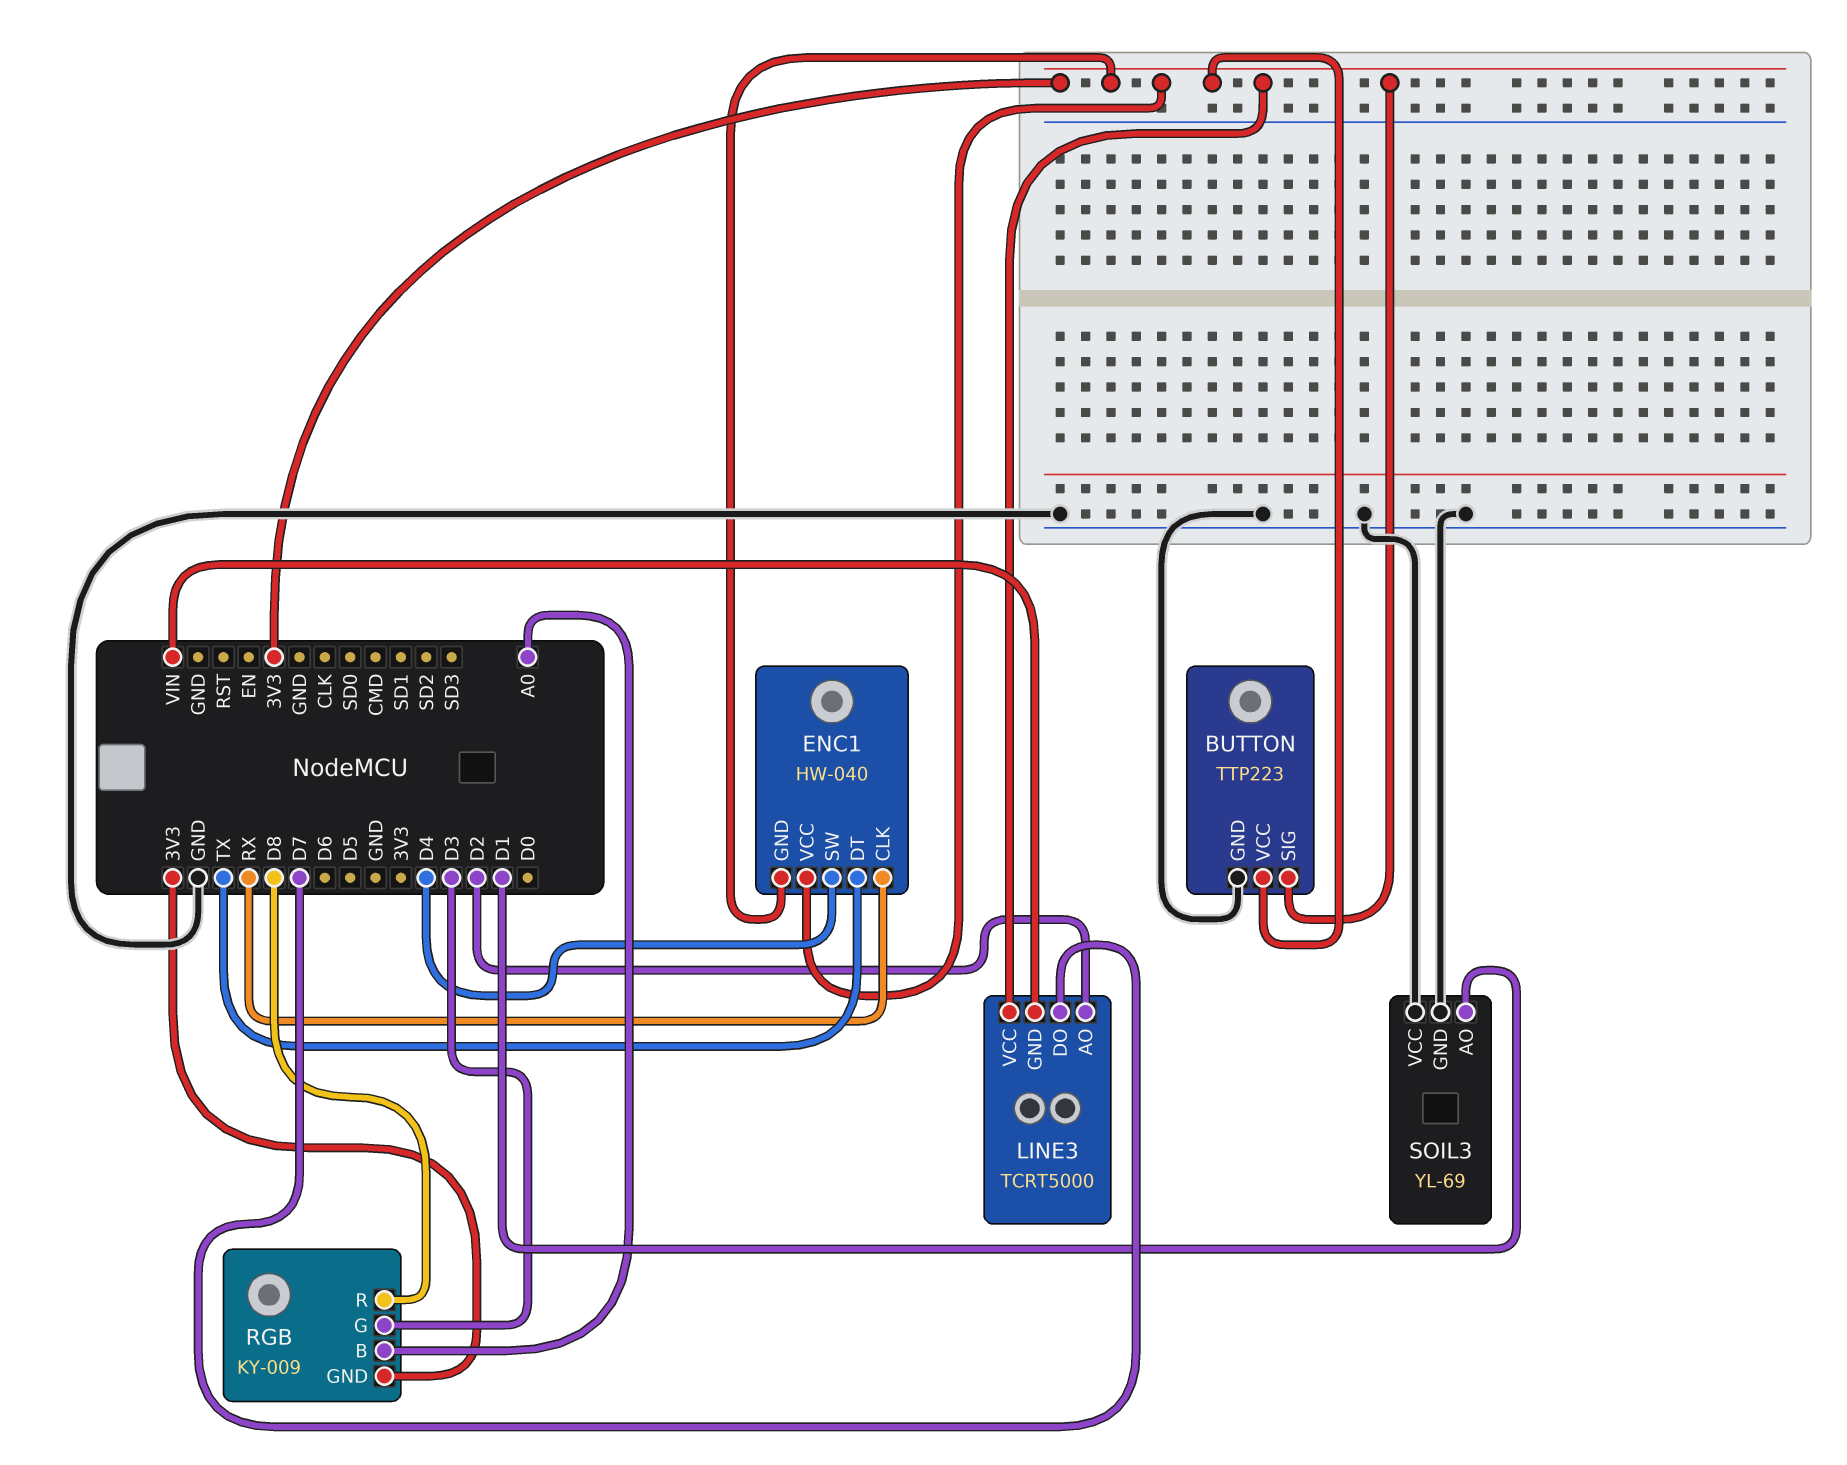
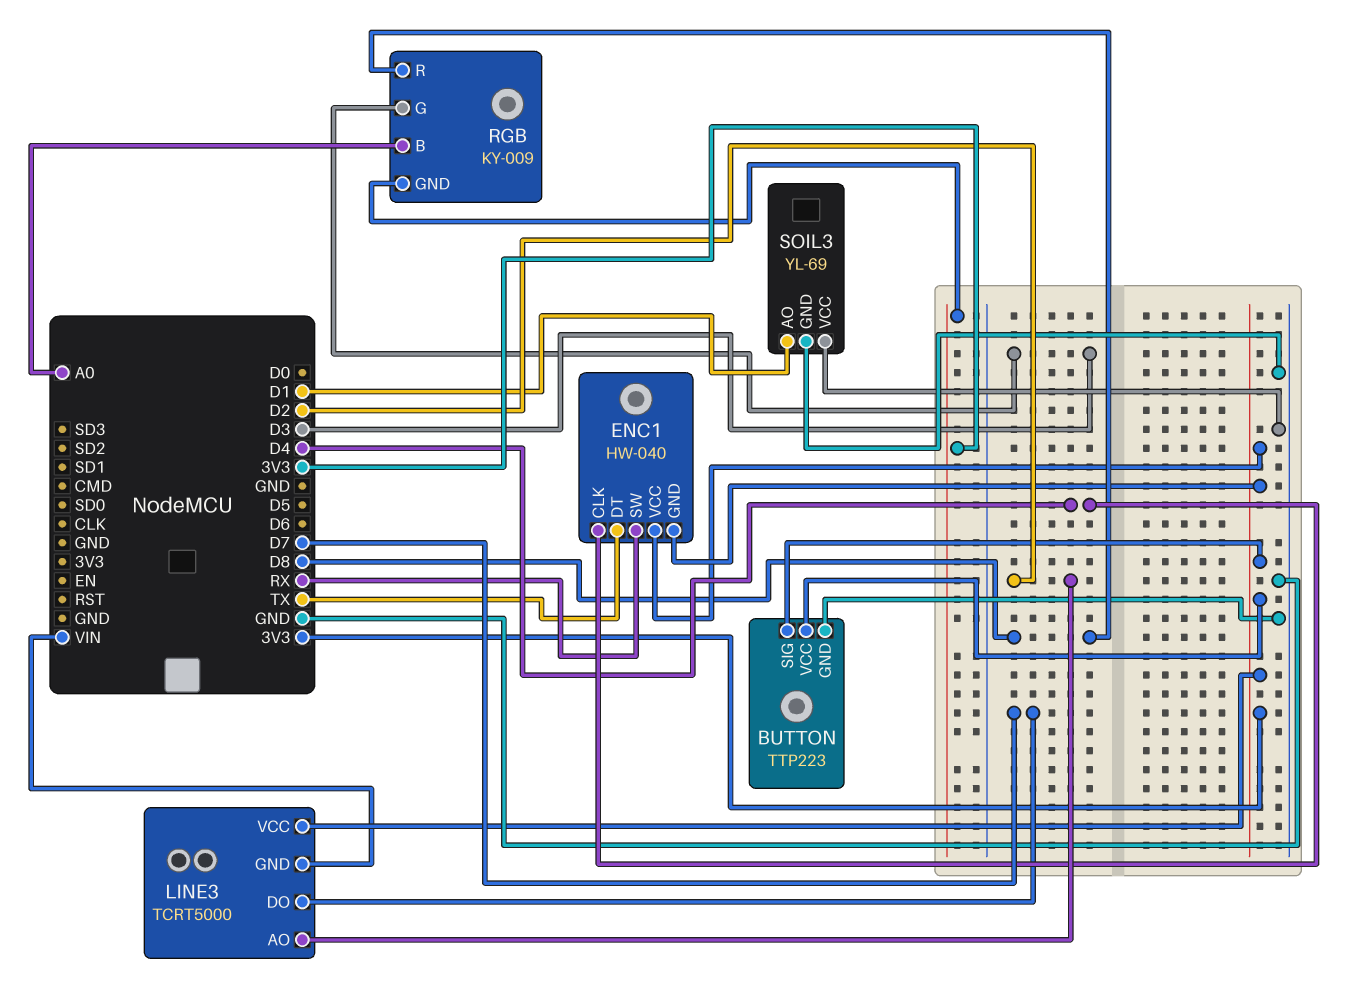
ENC1 pin CLK: RX -> D4
ENC1 pin SW: D4 -> RX

